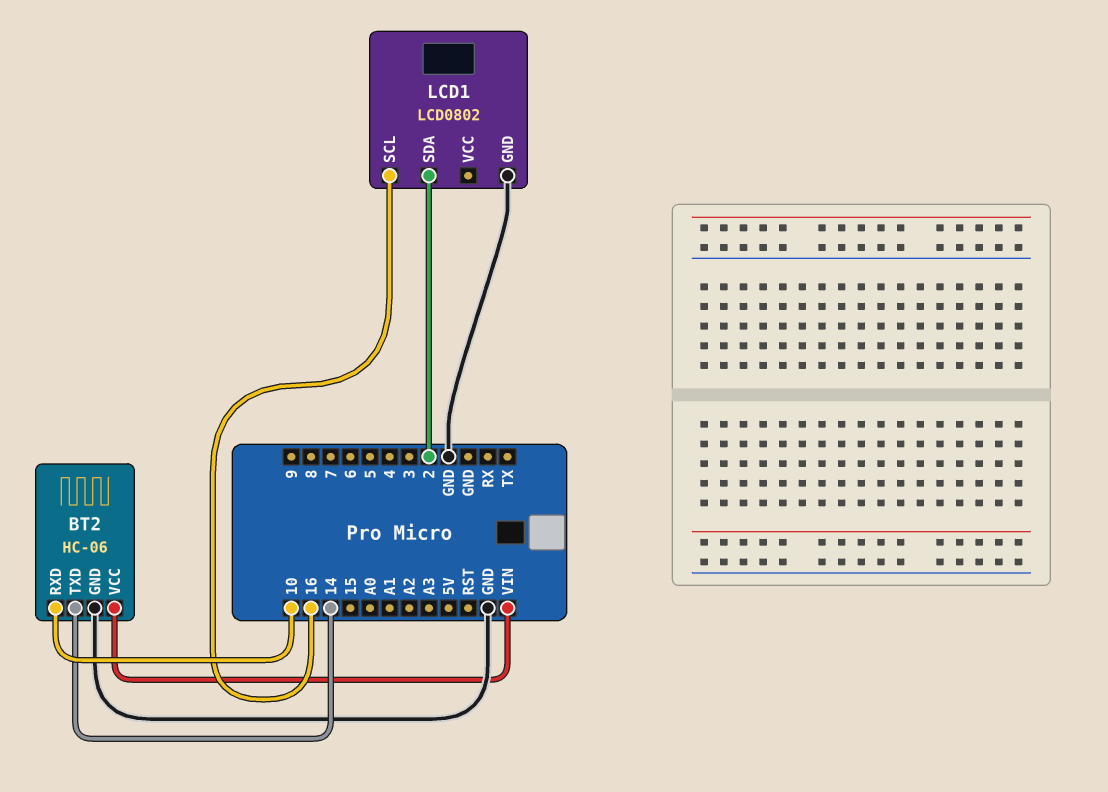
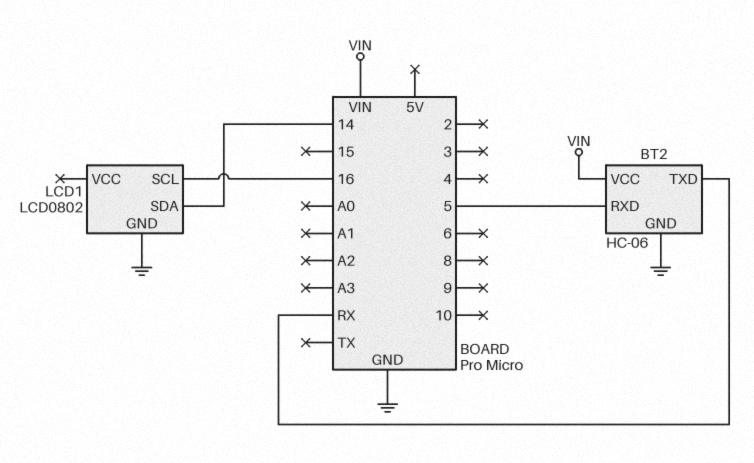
BT2 pin RXD: 10 -> 5
BT2 pin TXD: 14 -> RX
LCD1 pin SDA: 2 -> 14

